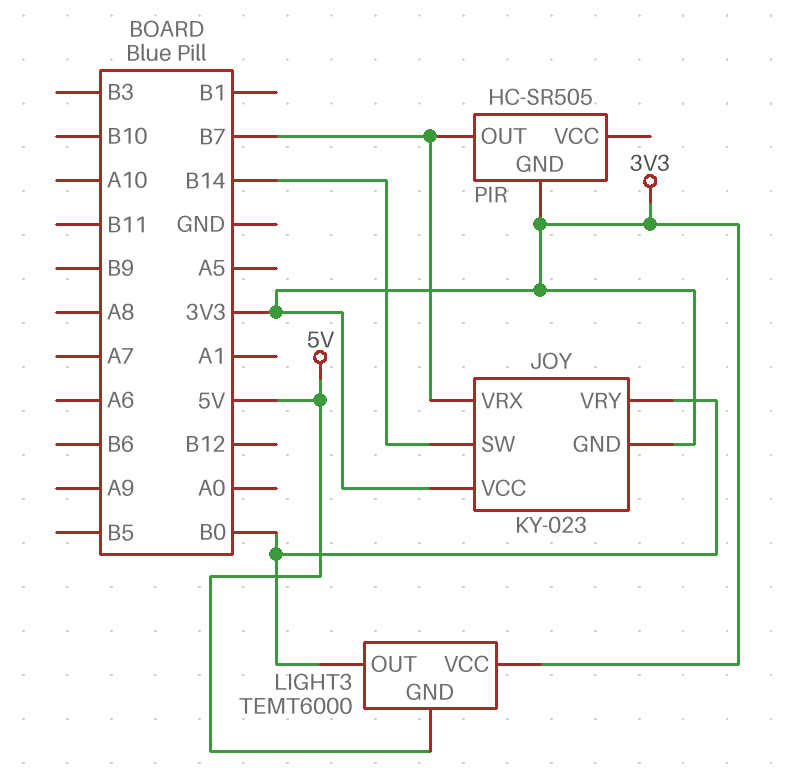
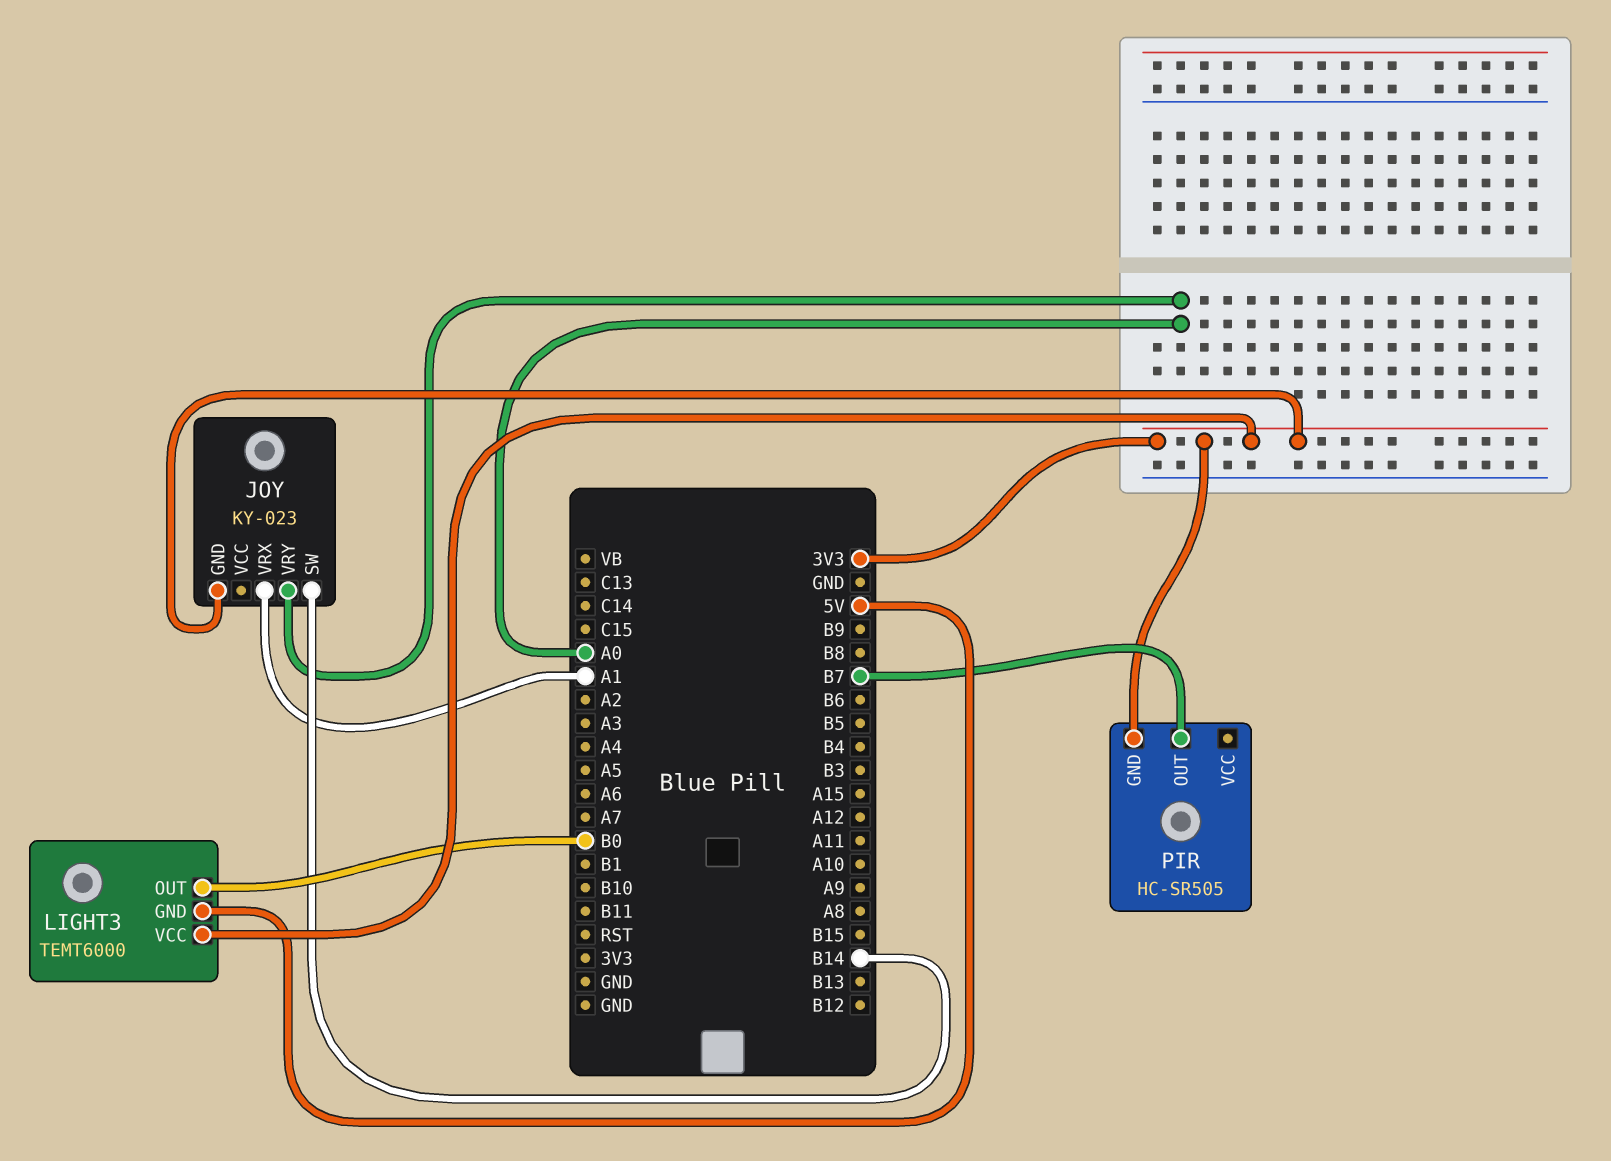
JOY pin VCC: 3V3 -> none
JOY pin VRX: B7 -> A1
JOY pin VRY: B0 -> A0

